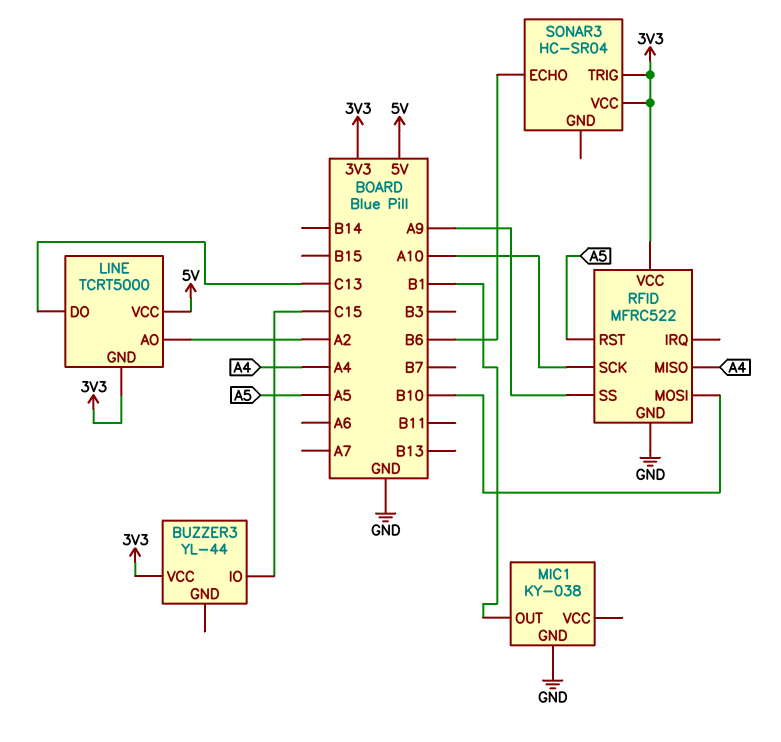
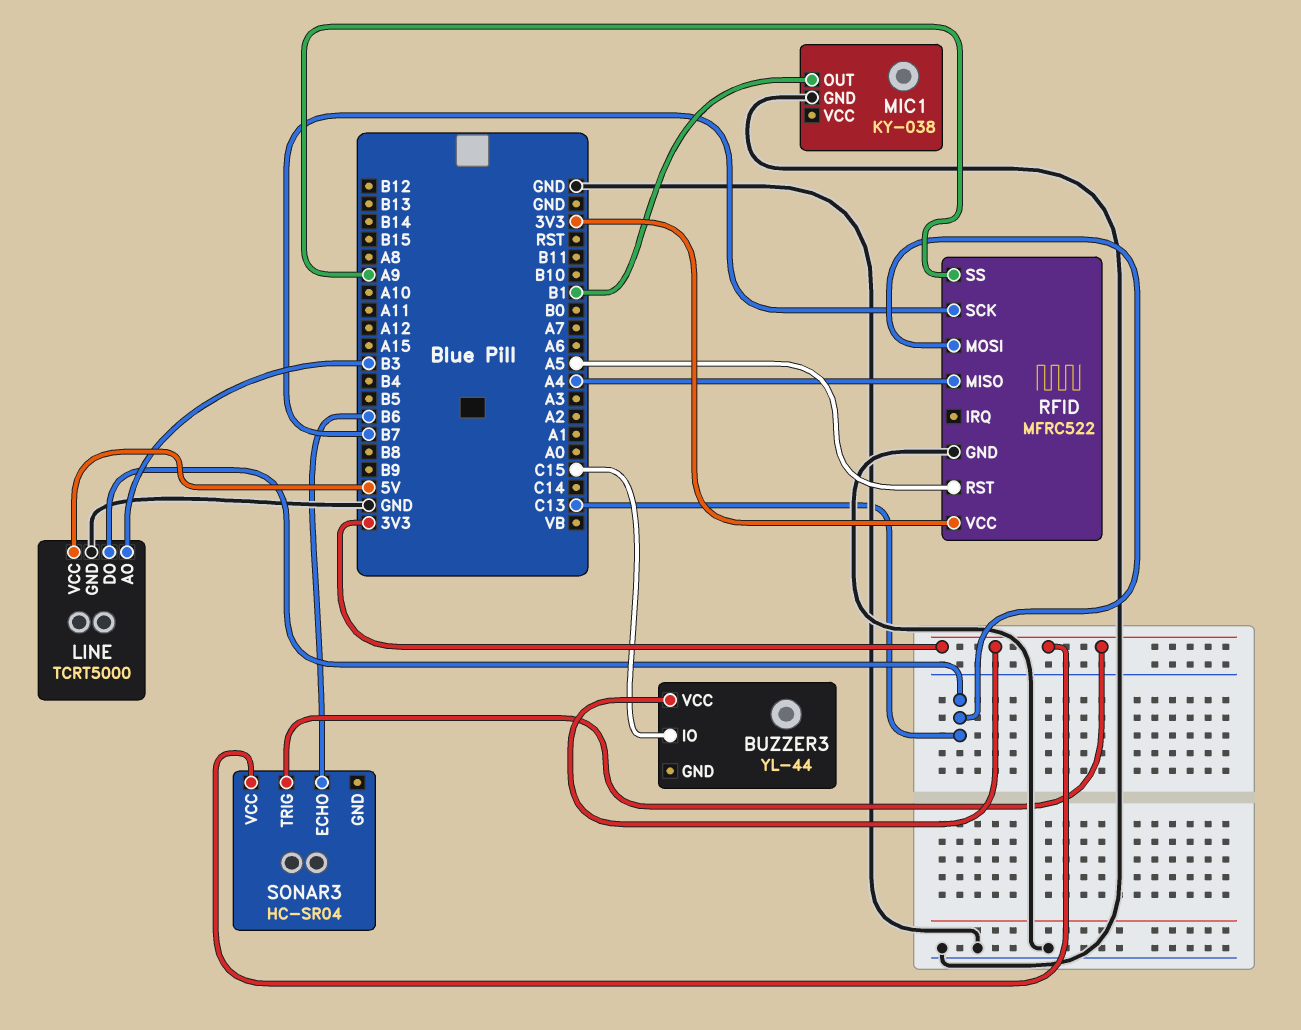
LINE pin AO: A2 -> B3
LINE pin GND: 3V3 -> GND
RFID pin MOSI: B10 -> C13
RFID pin SCK: A10 -> B7

